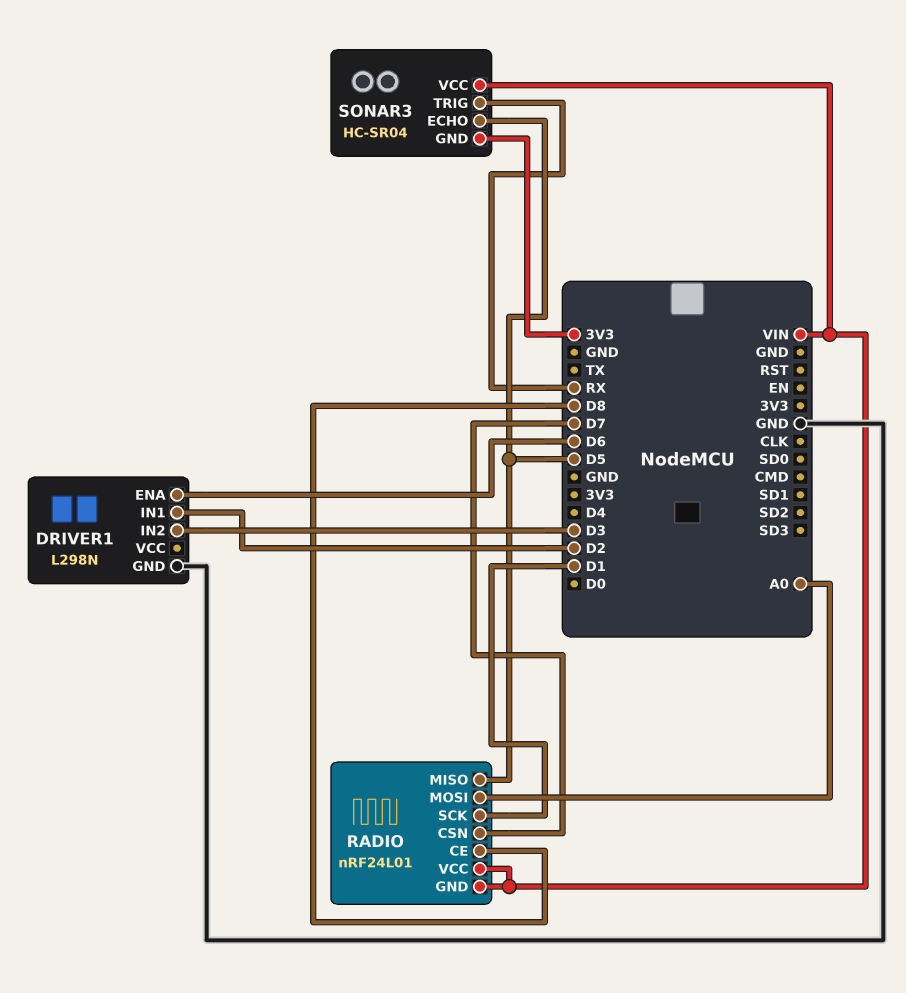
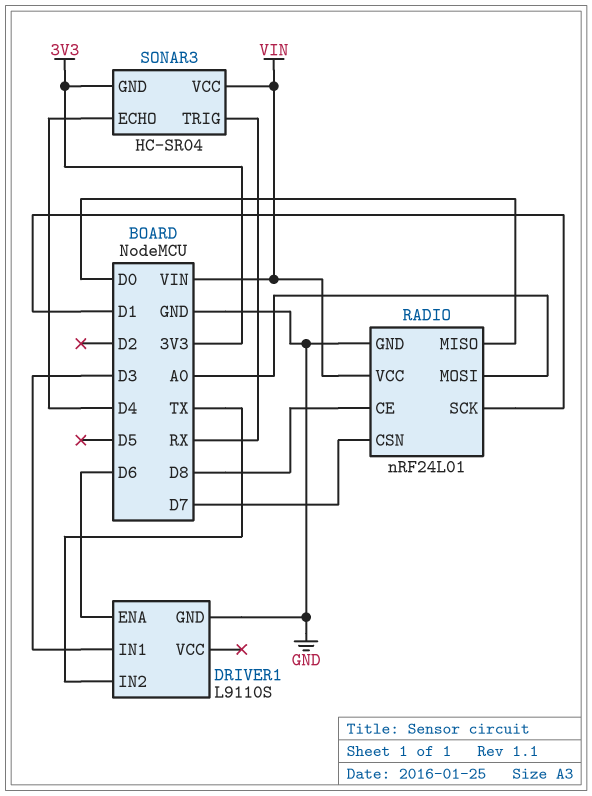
DRIVER1: L298N -> L9110S
DRIVER1 pin IN1: D2 -> D3
DRIVER1 pin IN2: D3 -> TX
RADIO pin GND: VIN -> GND
RADIO pin MISO: D5 -> D0
SONAR3 pin ECHO: D5 -> D4

